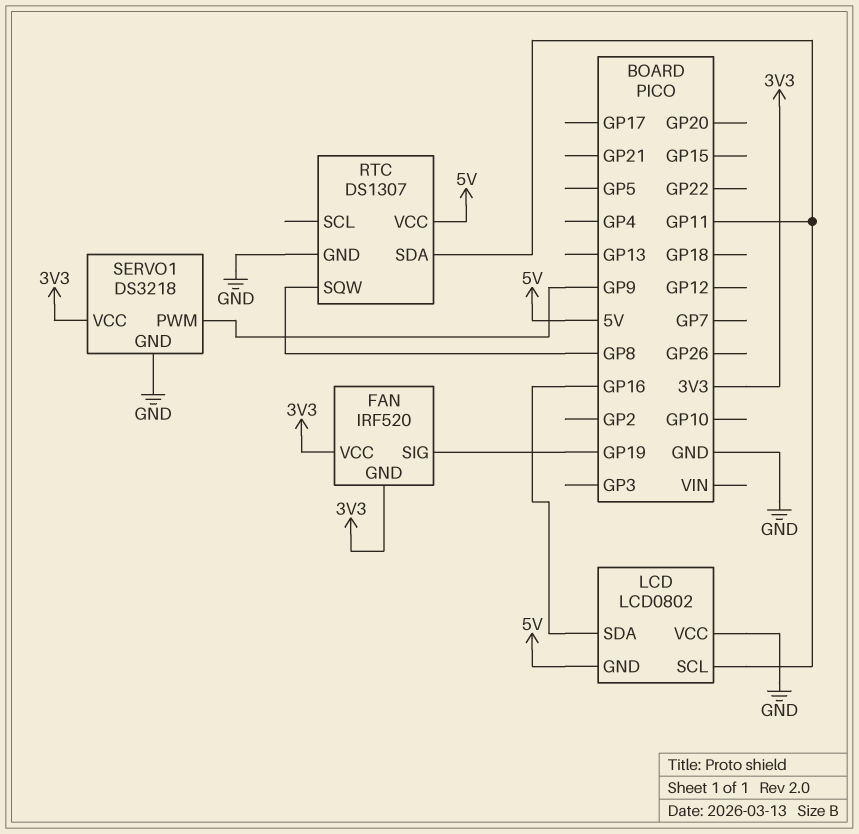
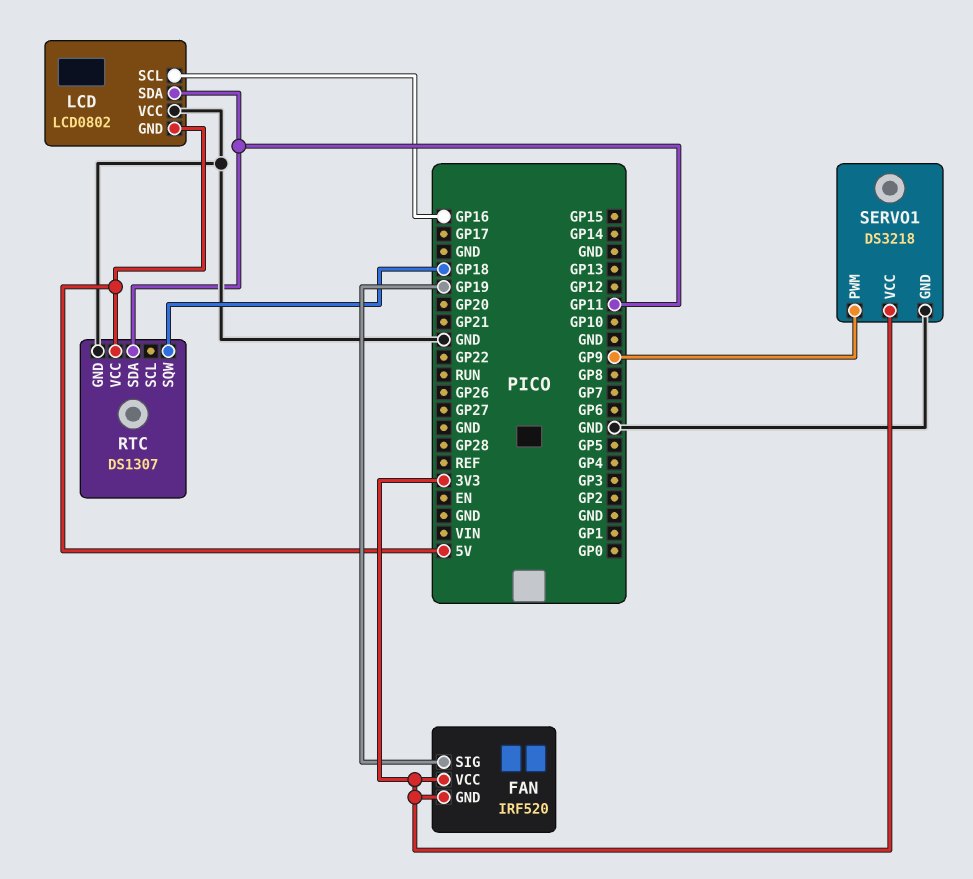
LCD pin SCL: GP11 -> GP16
LCD pin SDA: GP16 -> GP11
RTC pin SQW: GP8 -> GP18

